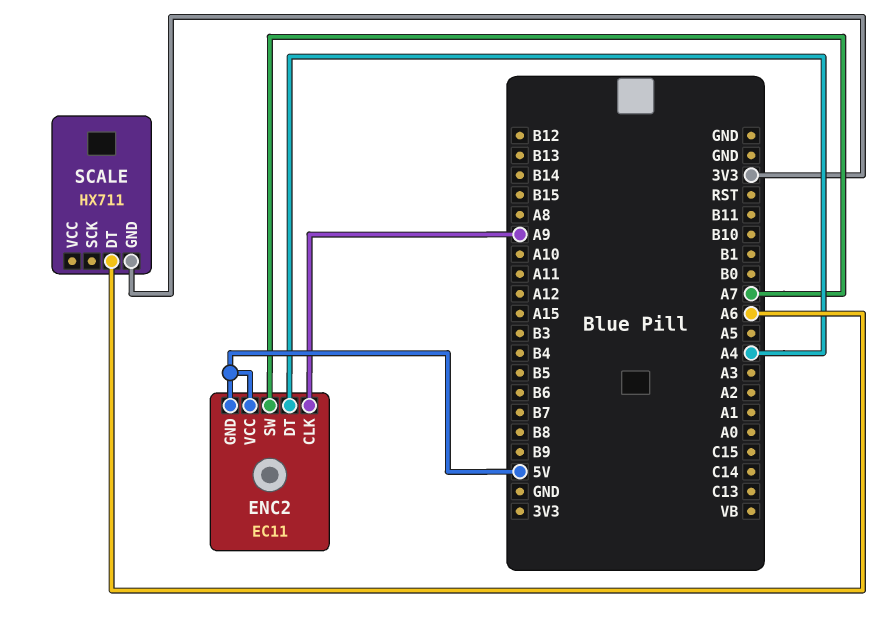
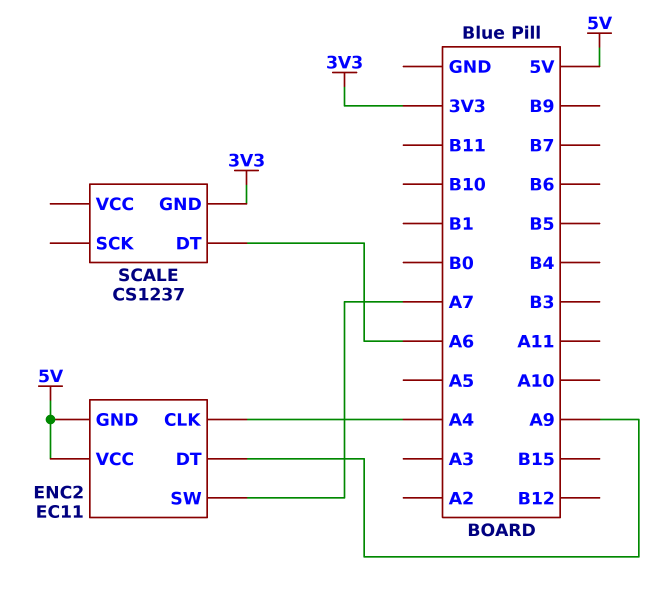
ENC2 pin CLK: A9 -> A4
ENC2 pin DT: A4 -> A9
SCALE: HX711 -> CS1237

